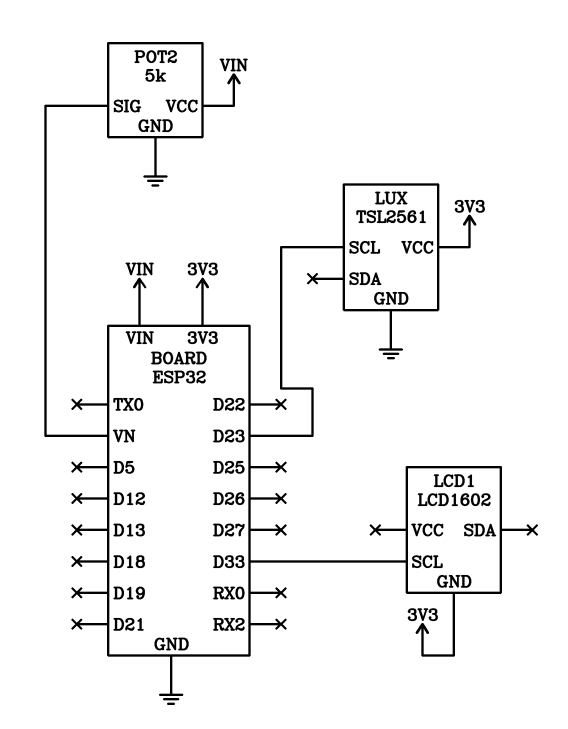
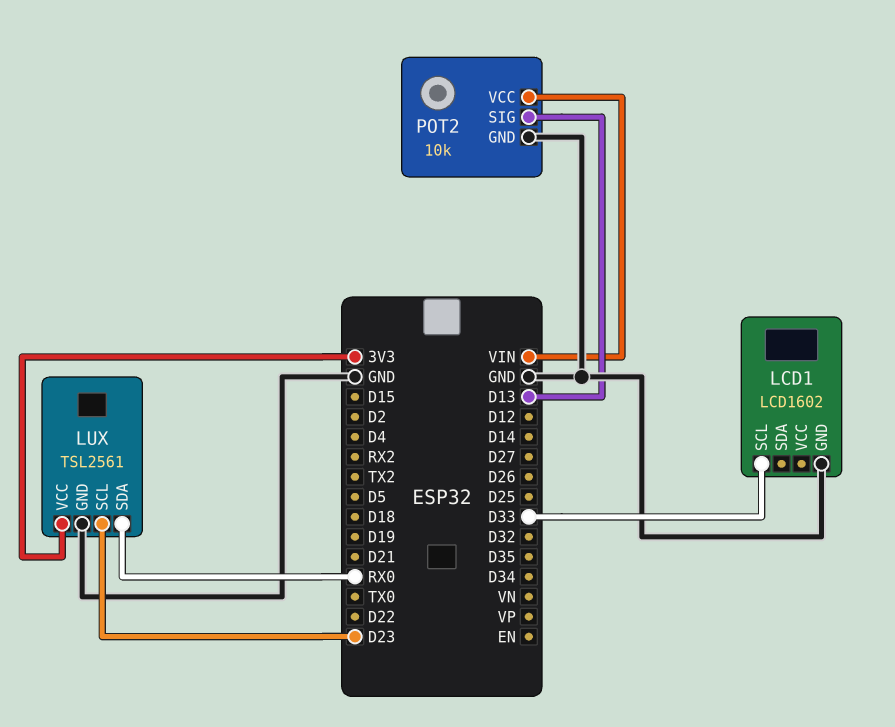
LCD1 pin GND: 3V3 -> GND
LUX pin SDA: none -> RX0
POT2: 5k -> 10k
POT2 pin SIG: VN -> D13

